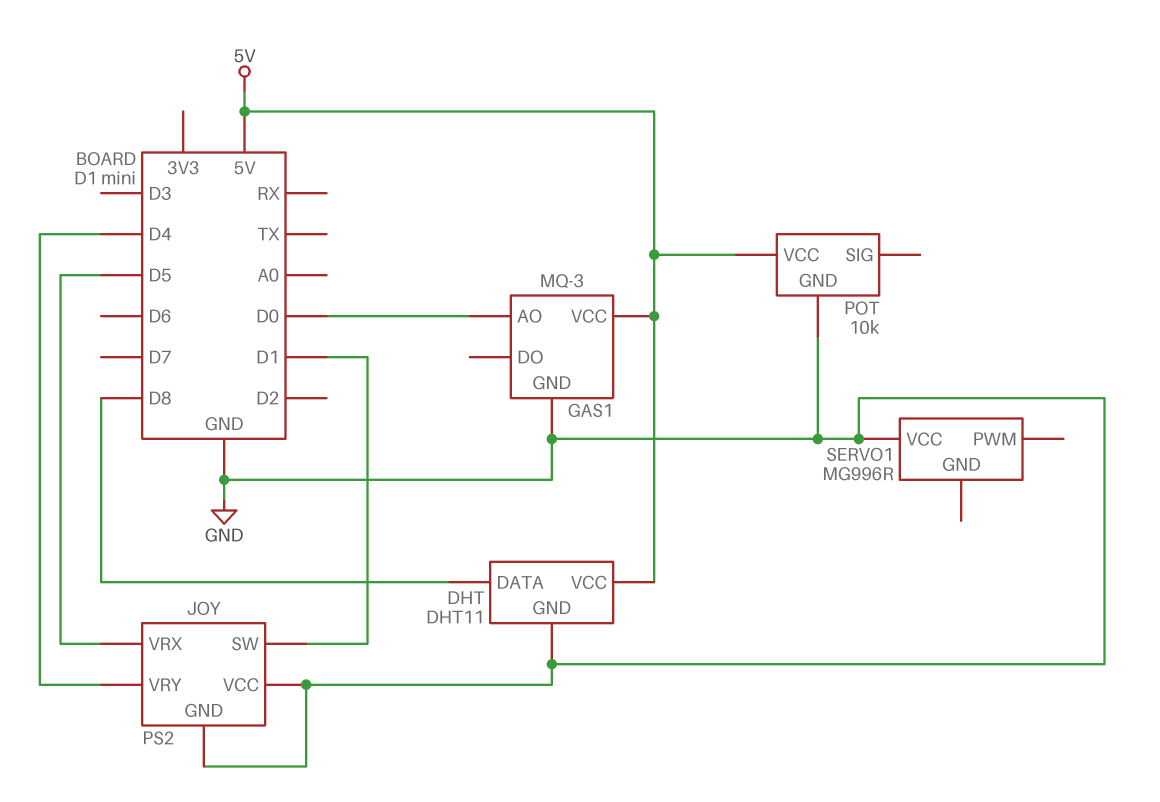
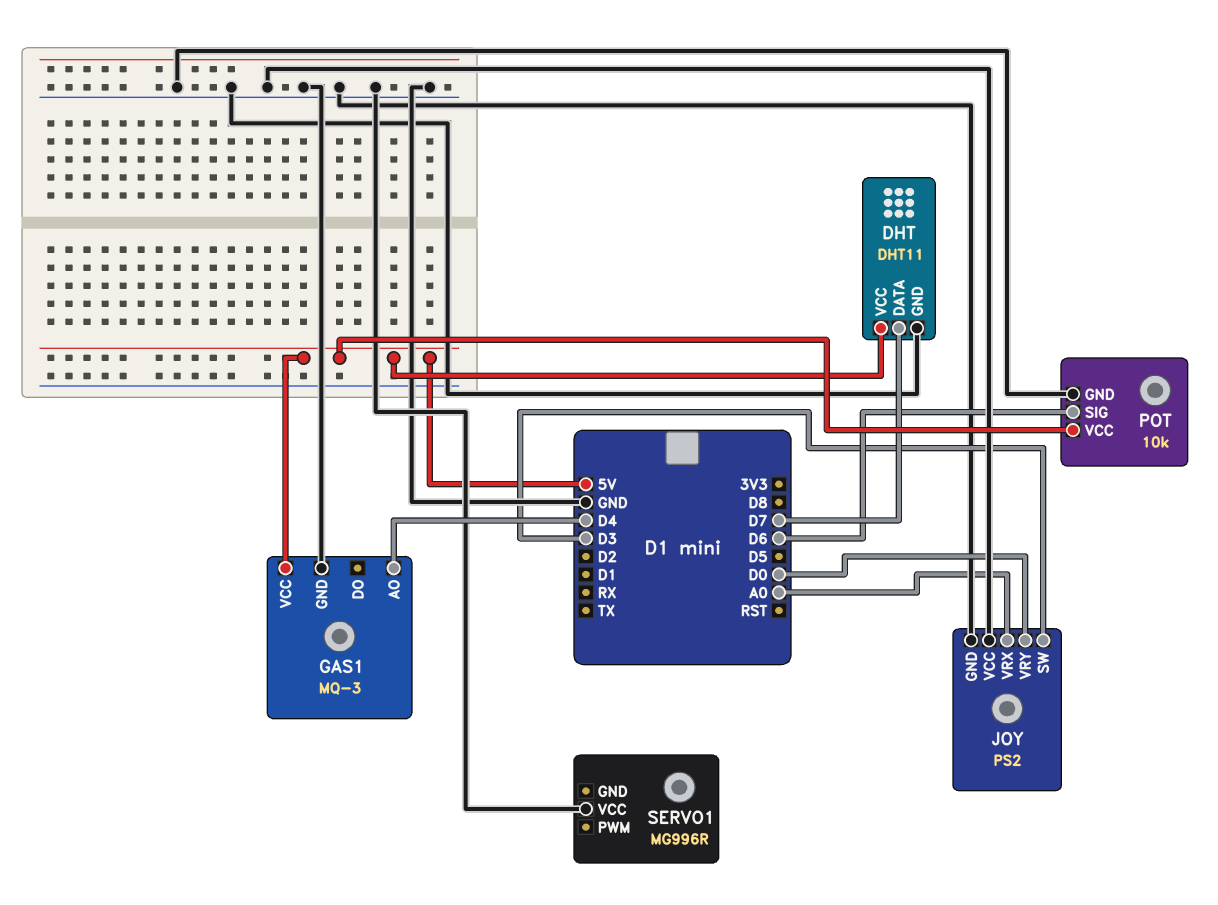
DHT pin DATA: D8 -> D7
GAS1 pin AO: D0 -> D4
JOY pin SW: D1 -> D3
JOY pin VRX: D5 -> A0
JOY pin VRY: D4 -> D0
POT pin SIG: none -> D6

